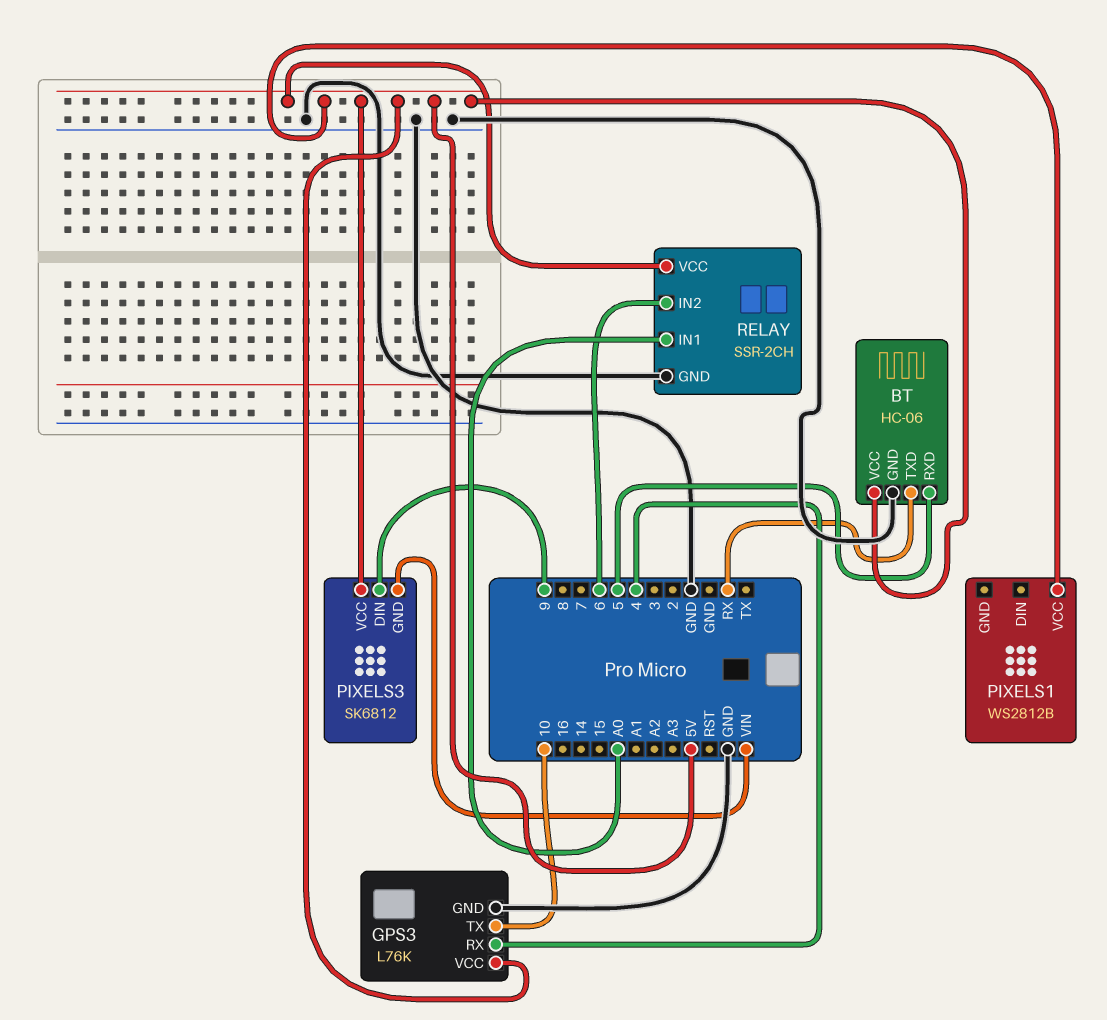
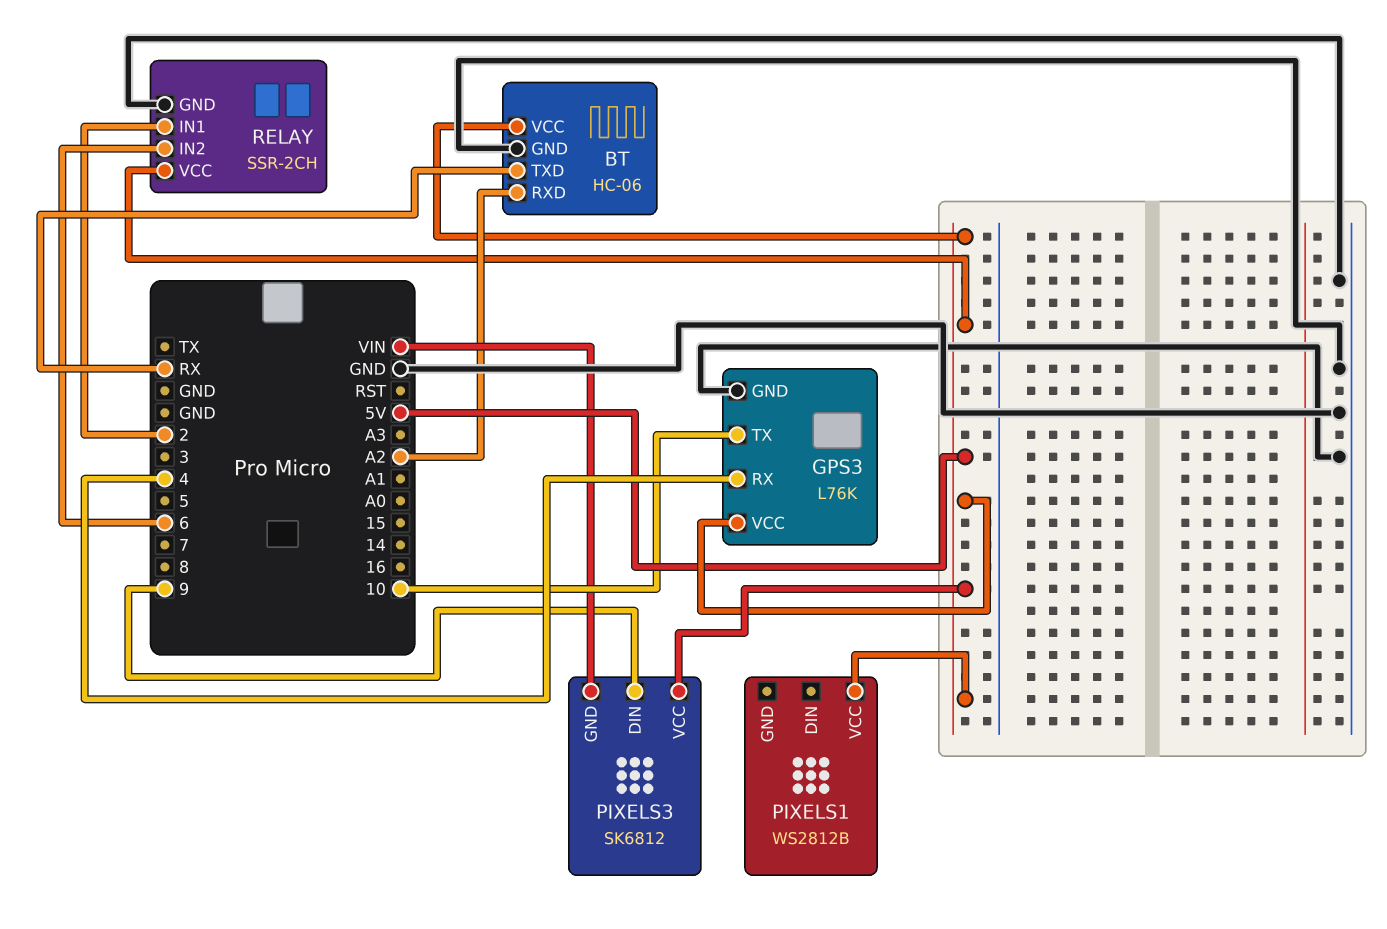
BT pin RXD: 5 -> A2
RELAY pin IN1: A0 -> 2

